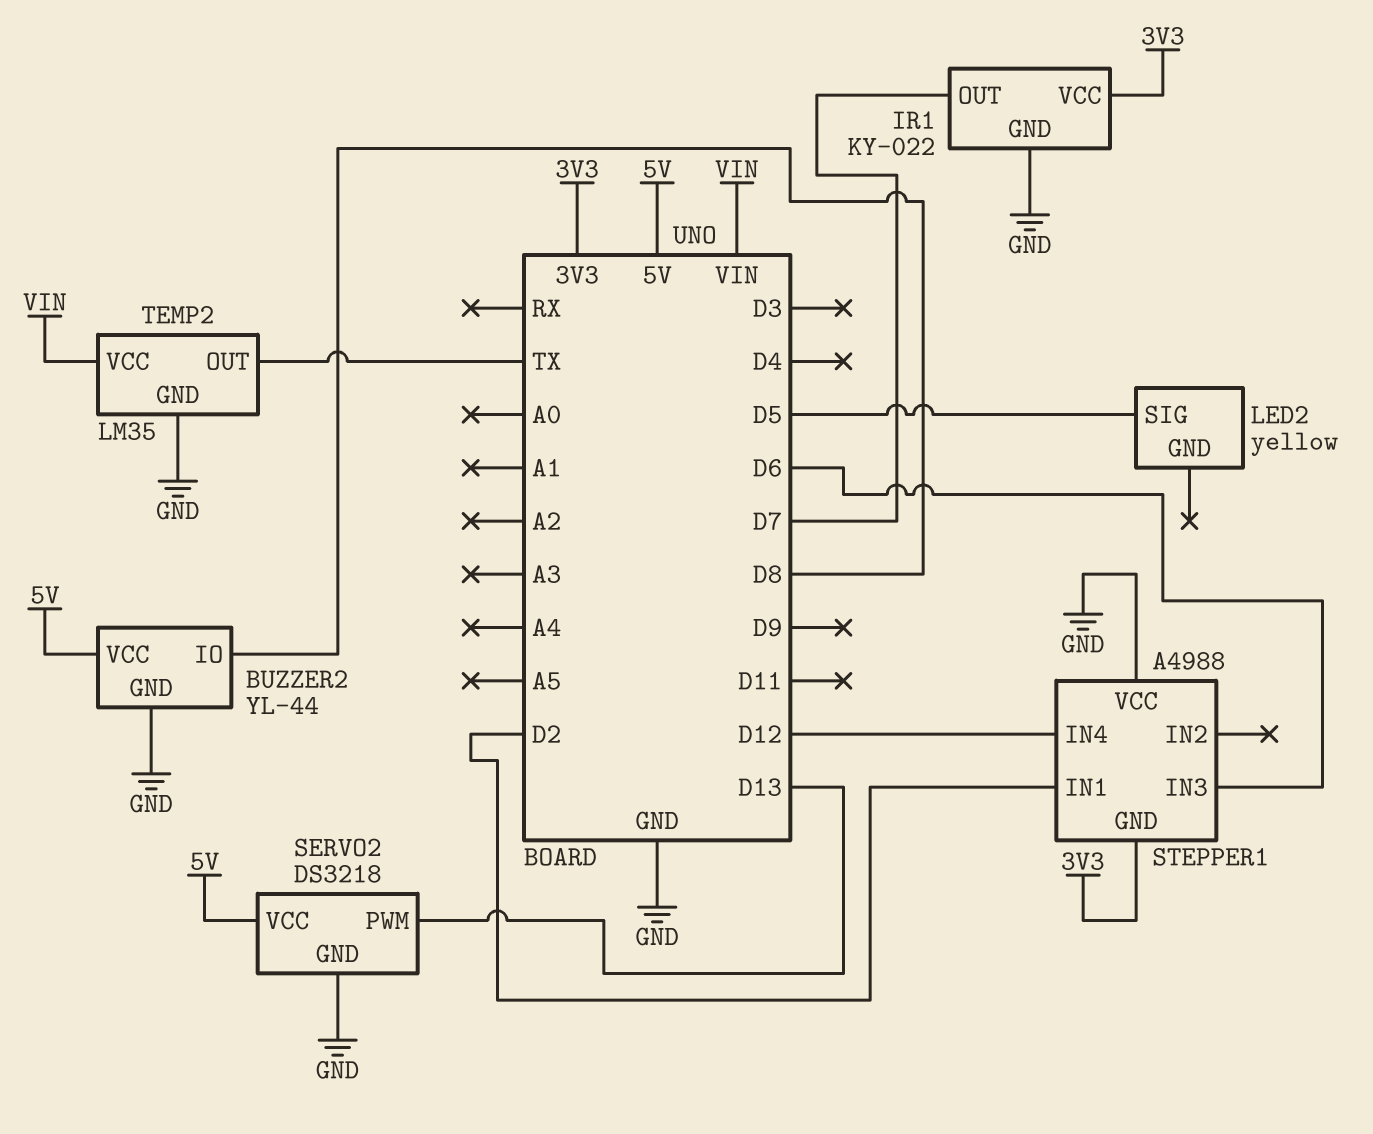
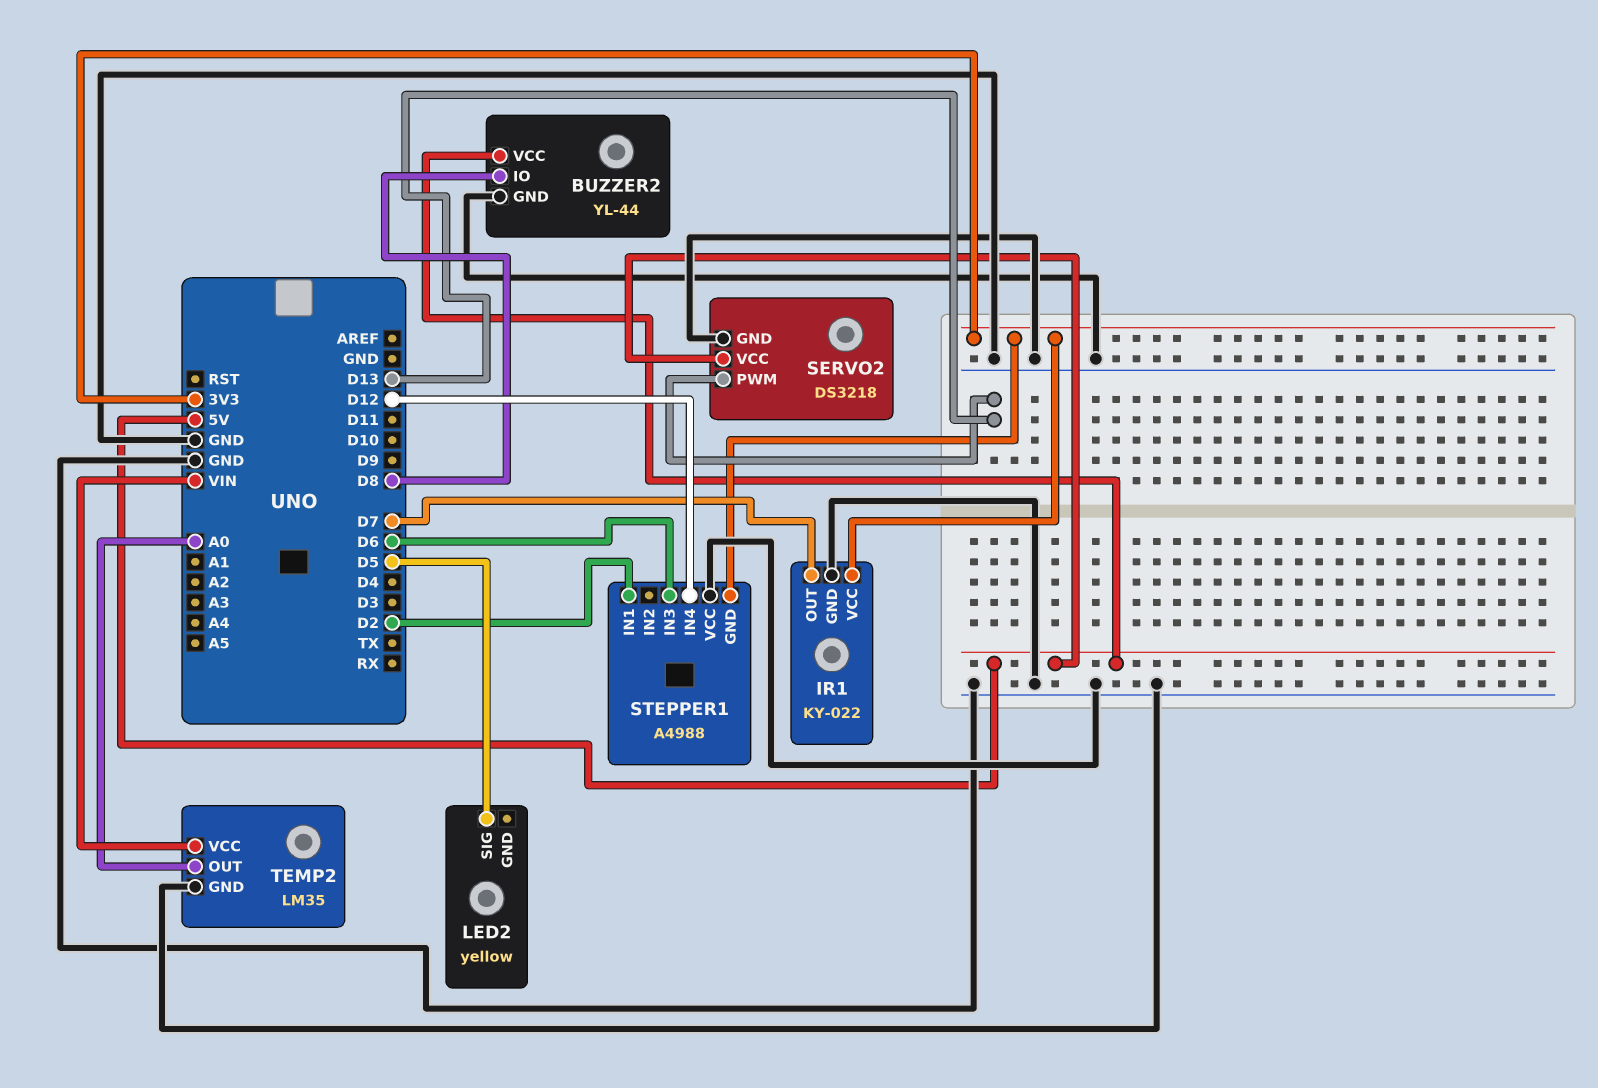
TEMP2 pin OUT: TX -> A0

